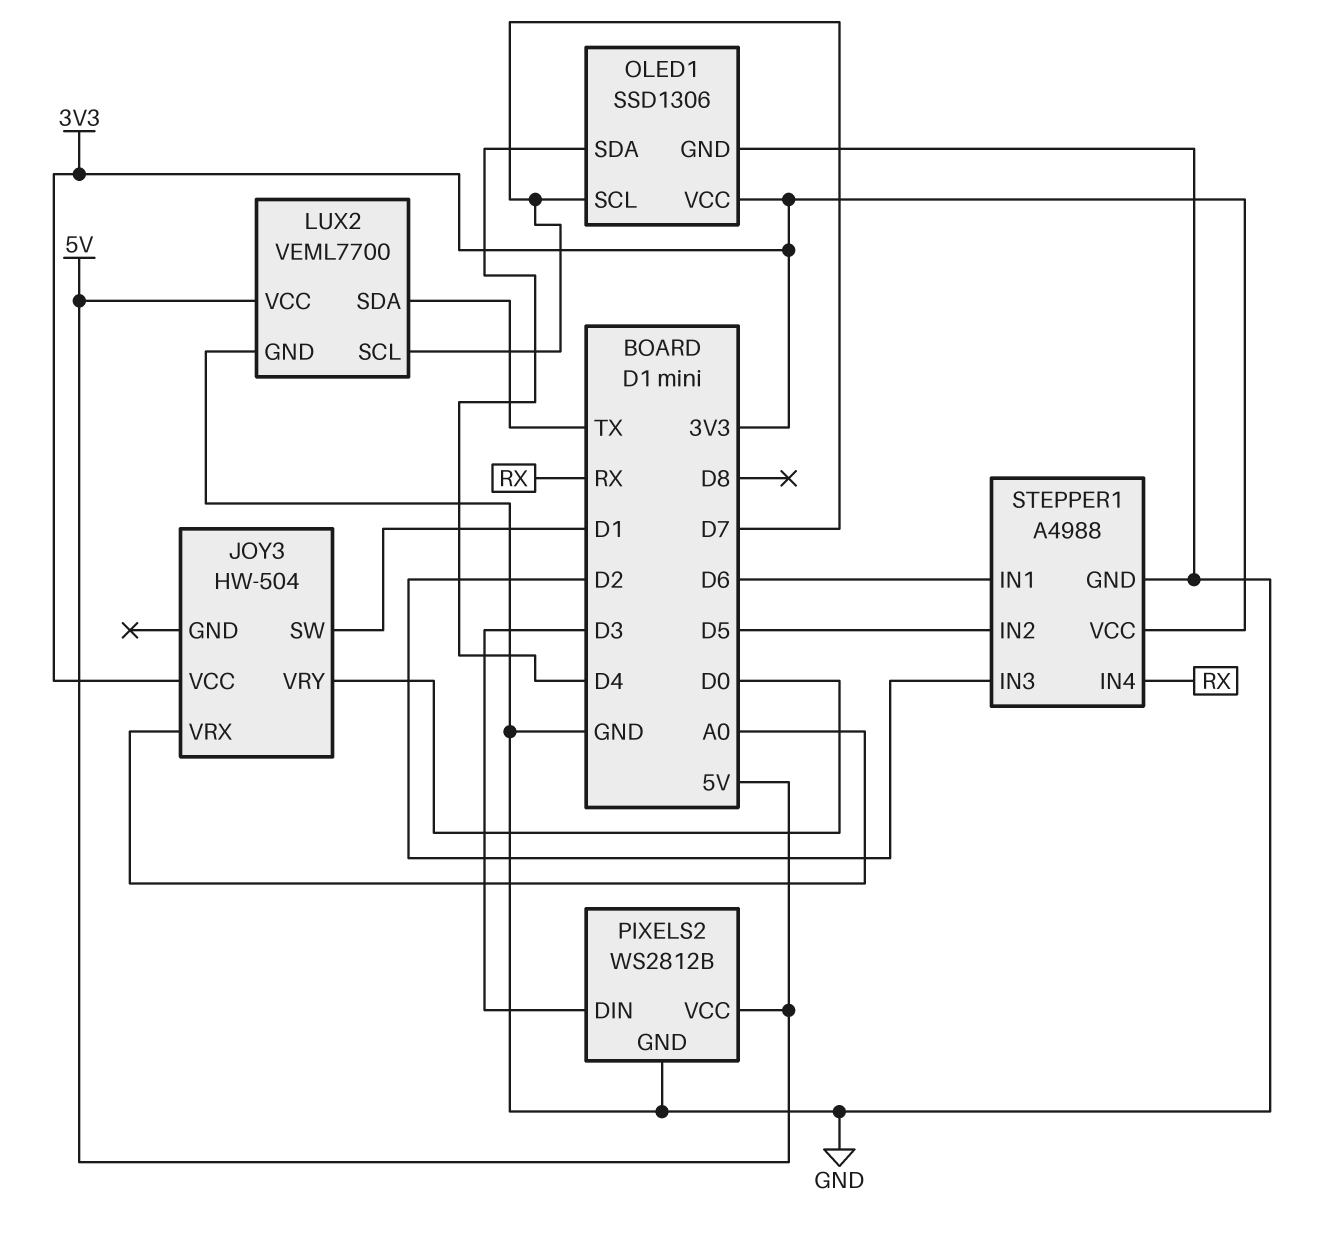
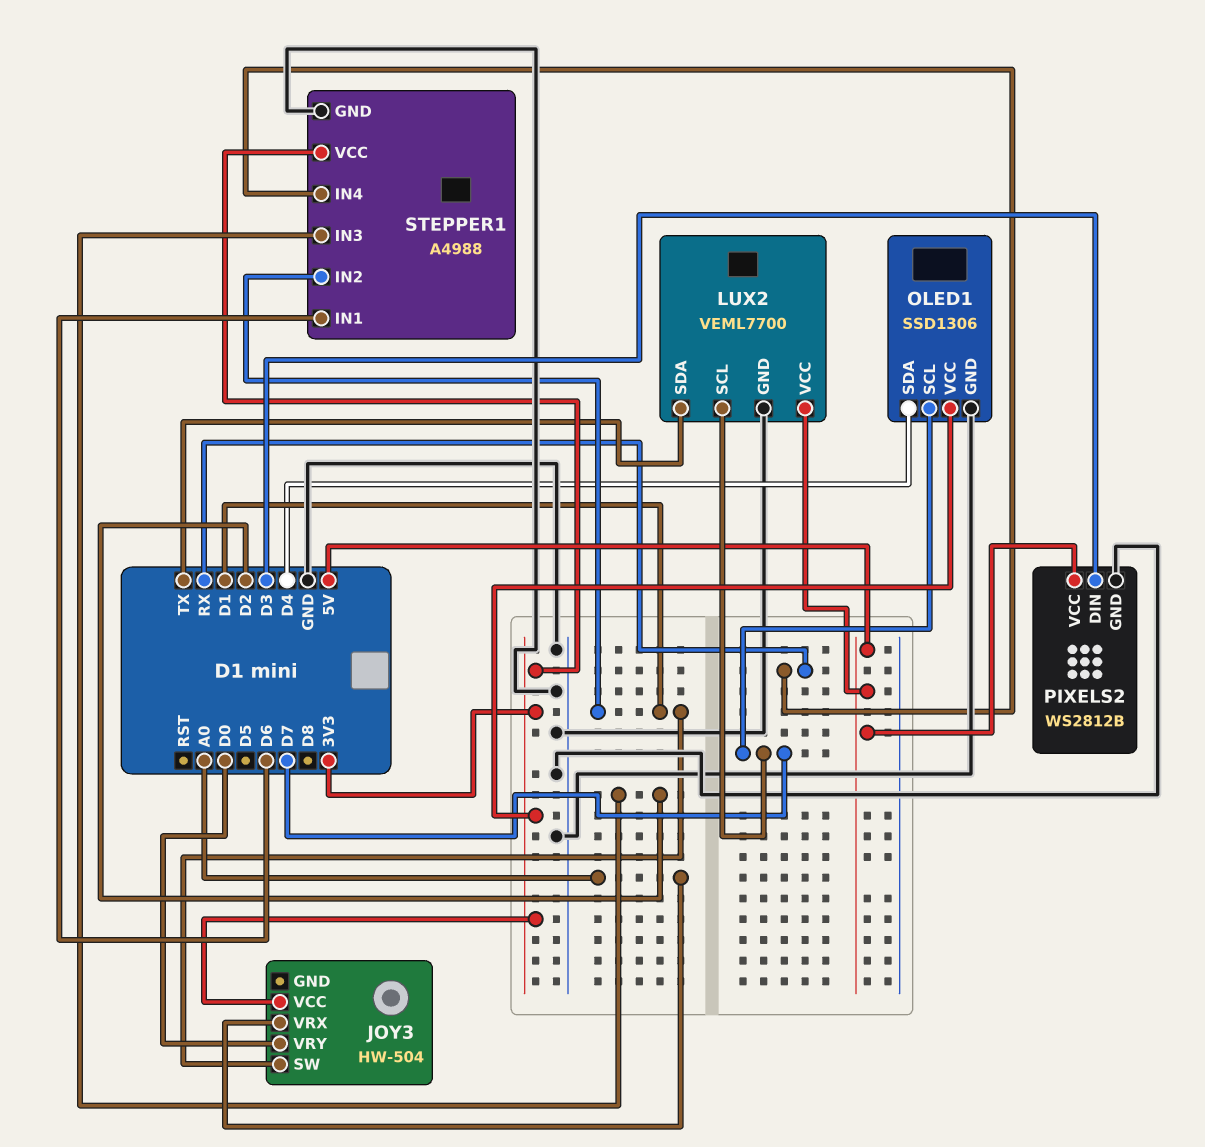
STEPPER1 pin IN2: D5 -> D1

